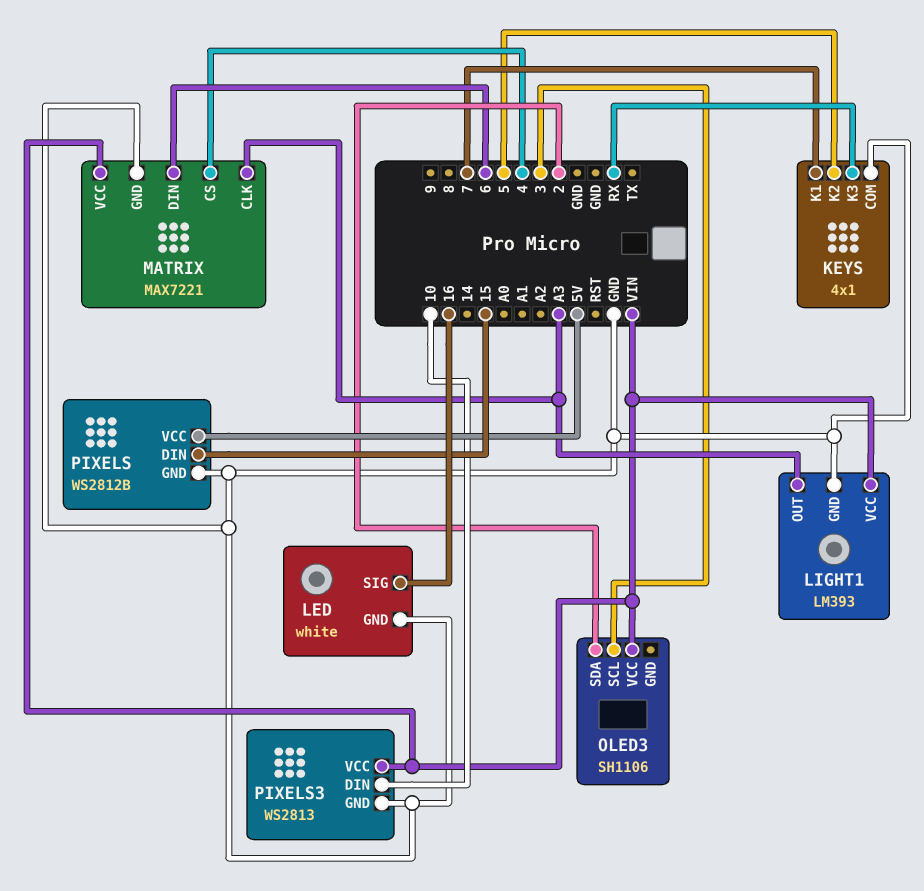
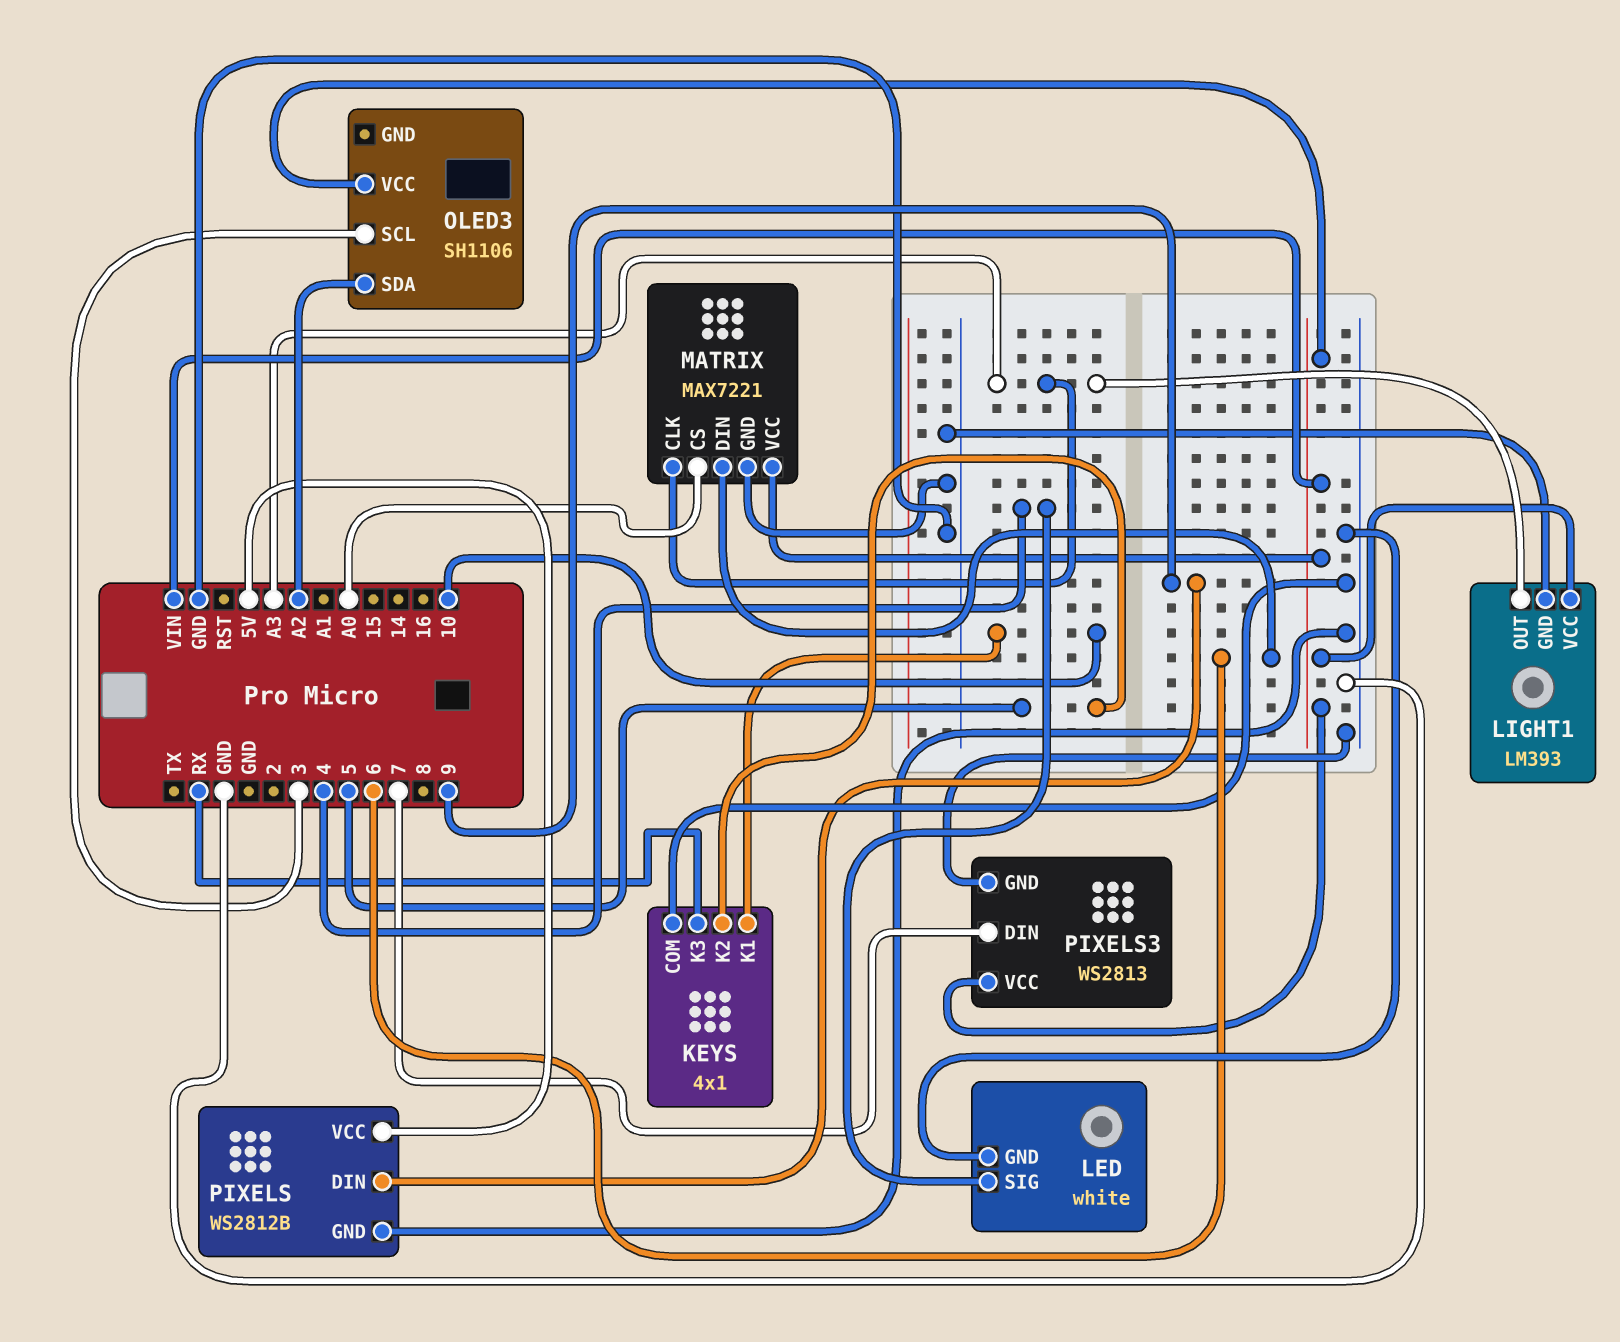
KEYS pin K1: 7 -> 10
LED pin SIG: 16 -> 4
MATRIX pin CS: 4 -> A0
OLED3 pin SDA: 2 -> A2
PIXELS pin DIN: 15 -> 9
PIXELS3 pin DIN: 10 -> 7

